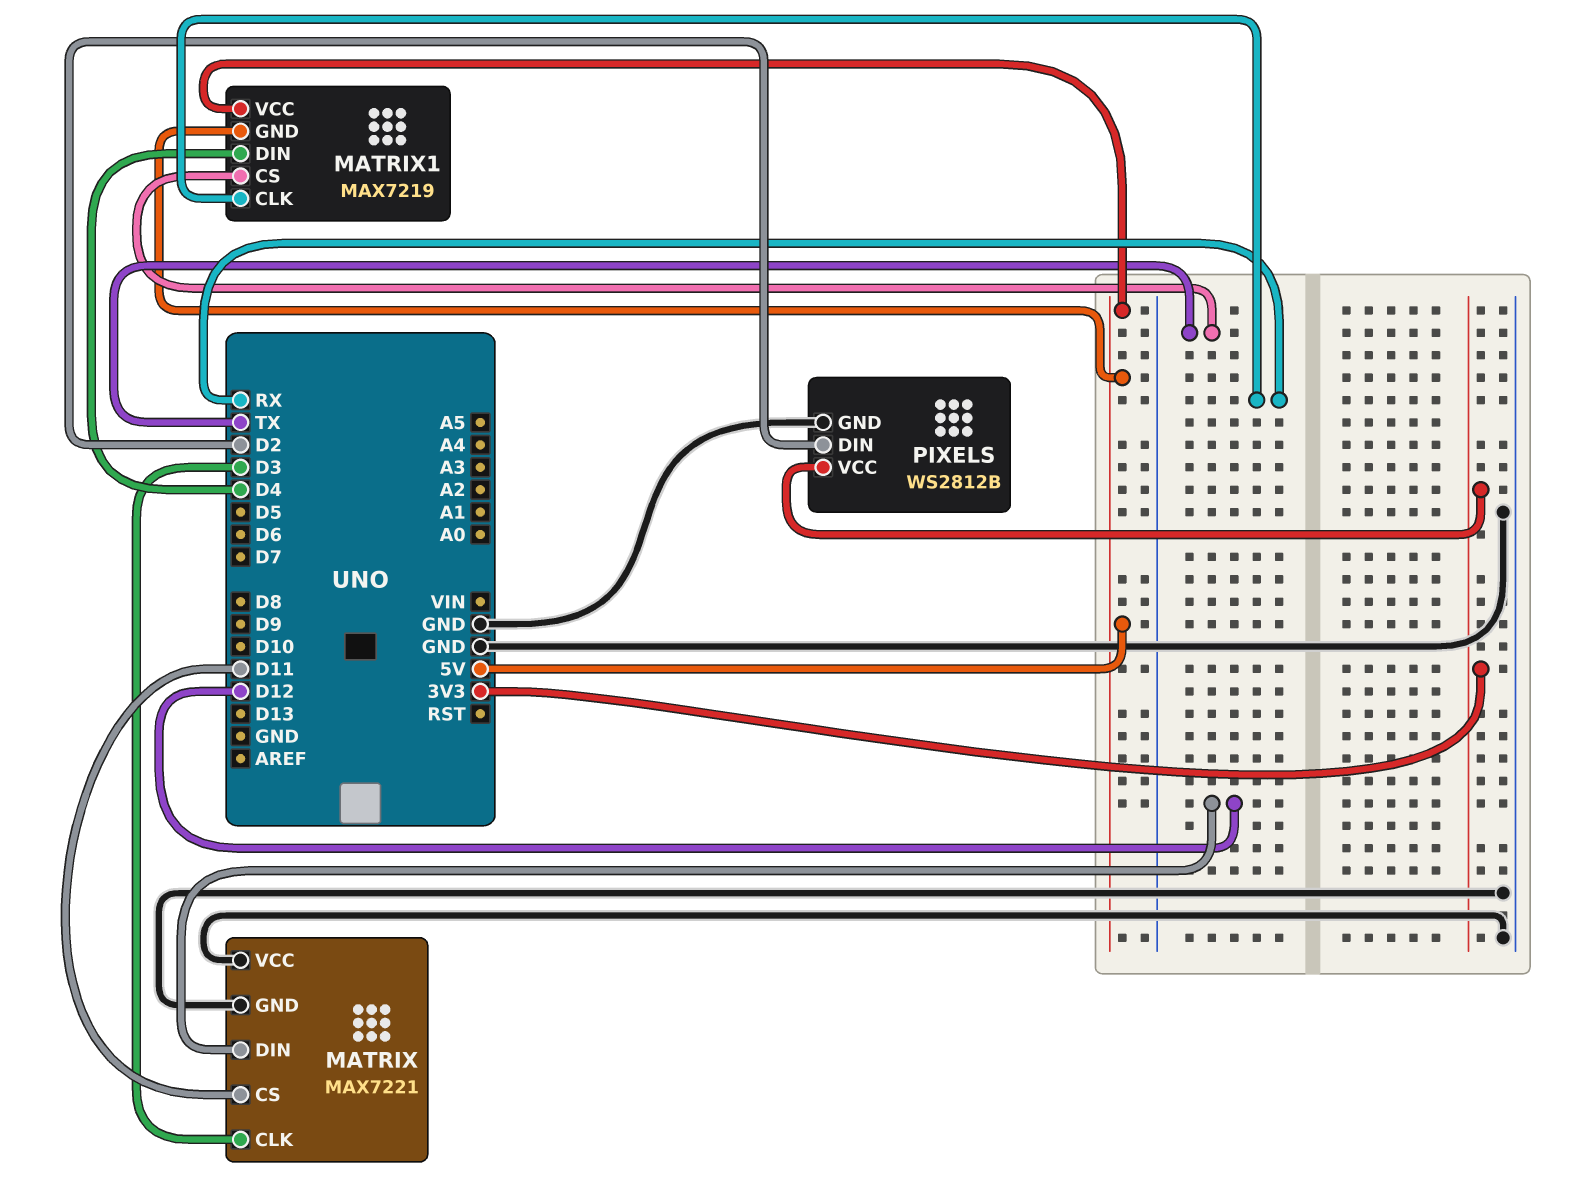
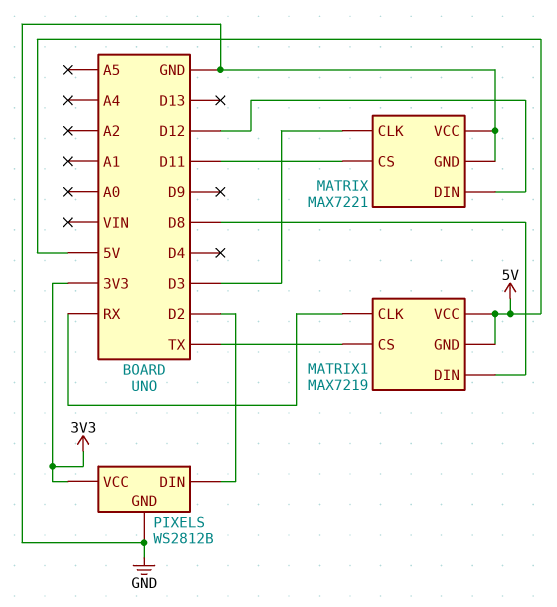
MATRIX1 pin DIN: D4 -> D8

